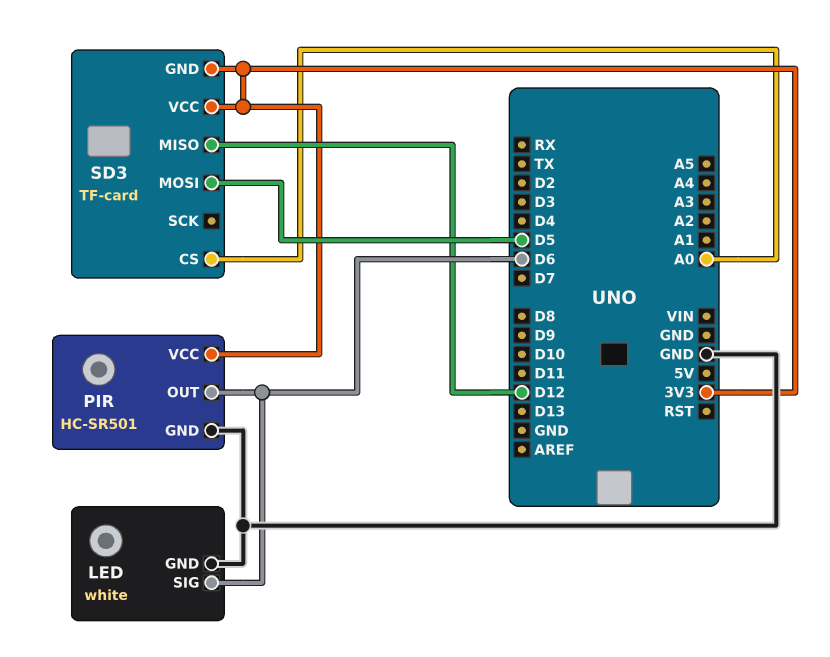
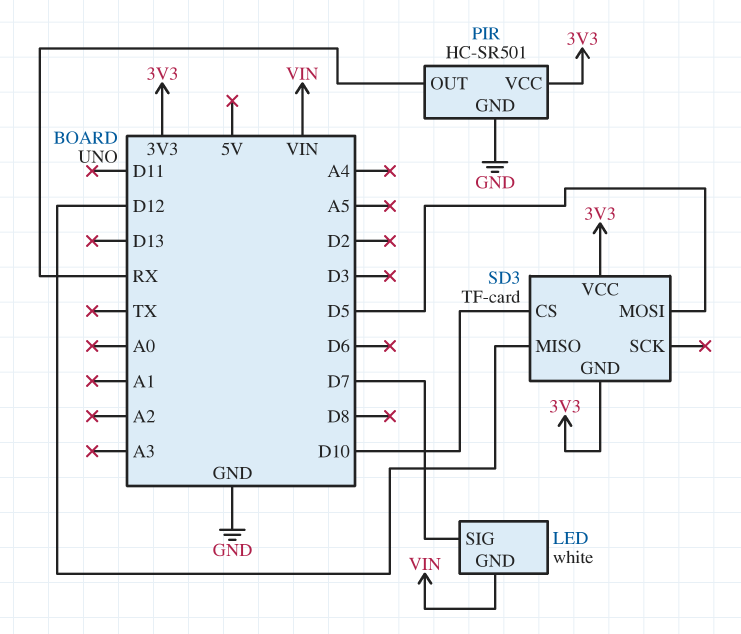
LED pin GND: GND -> VIN
LED pin SIG: D6 -> D7
PIR pin OUT: D6 -> RX
SD3 pin CS: A0 -> D10

